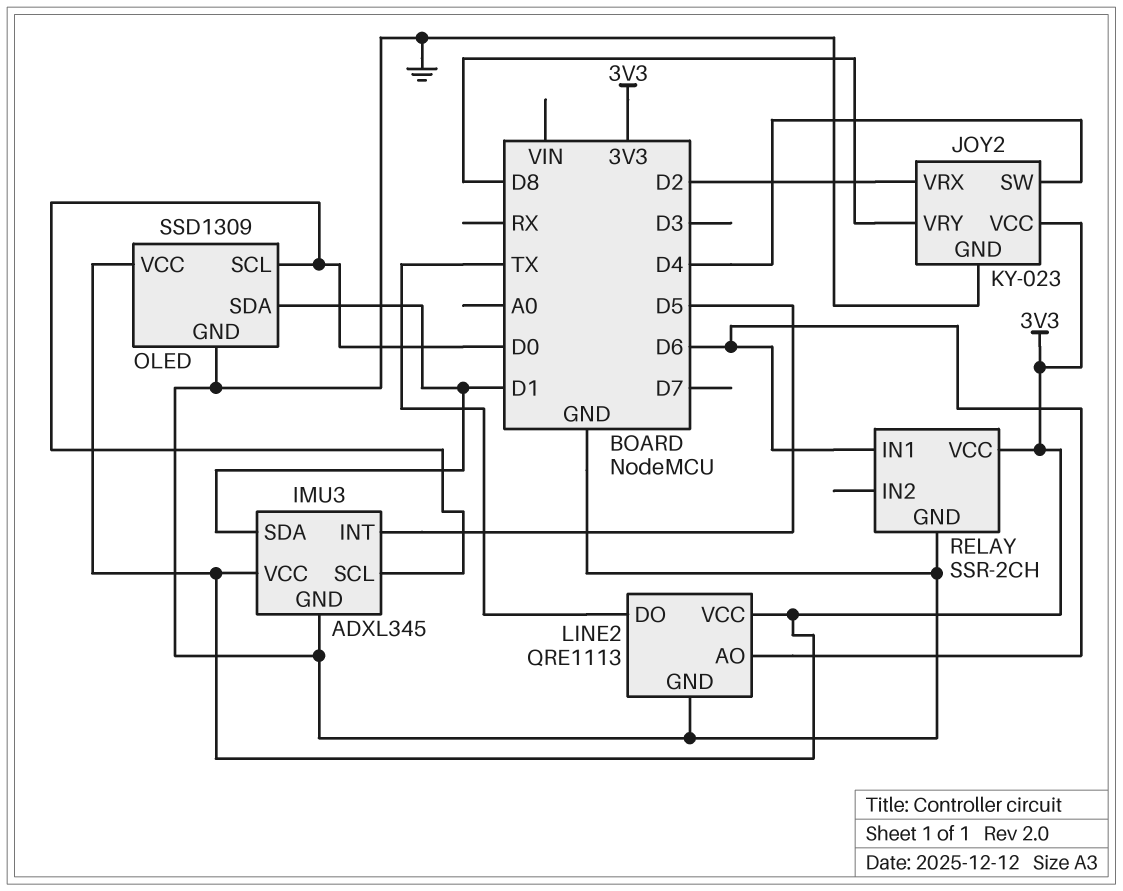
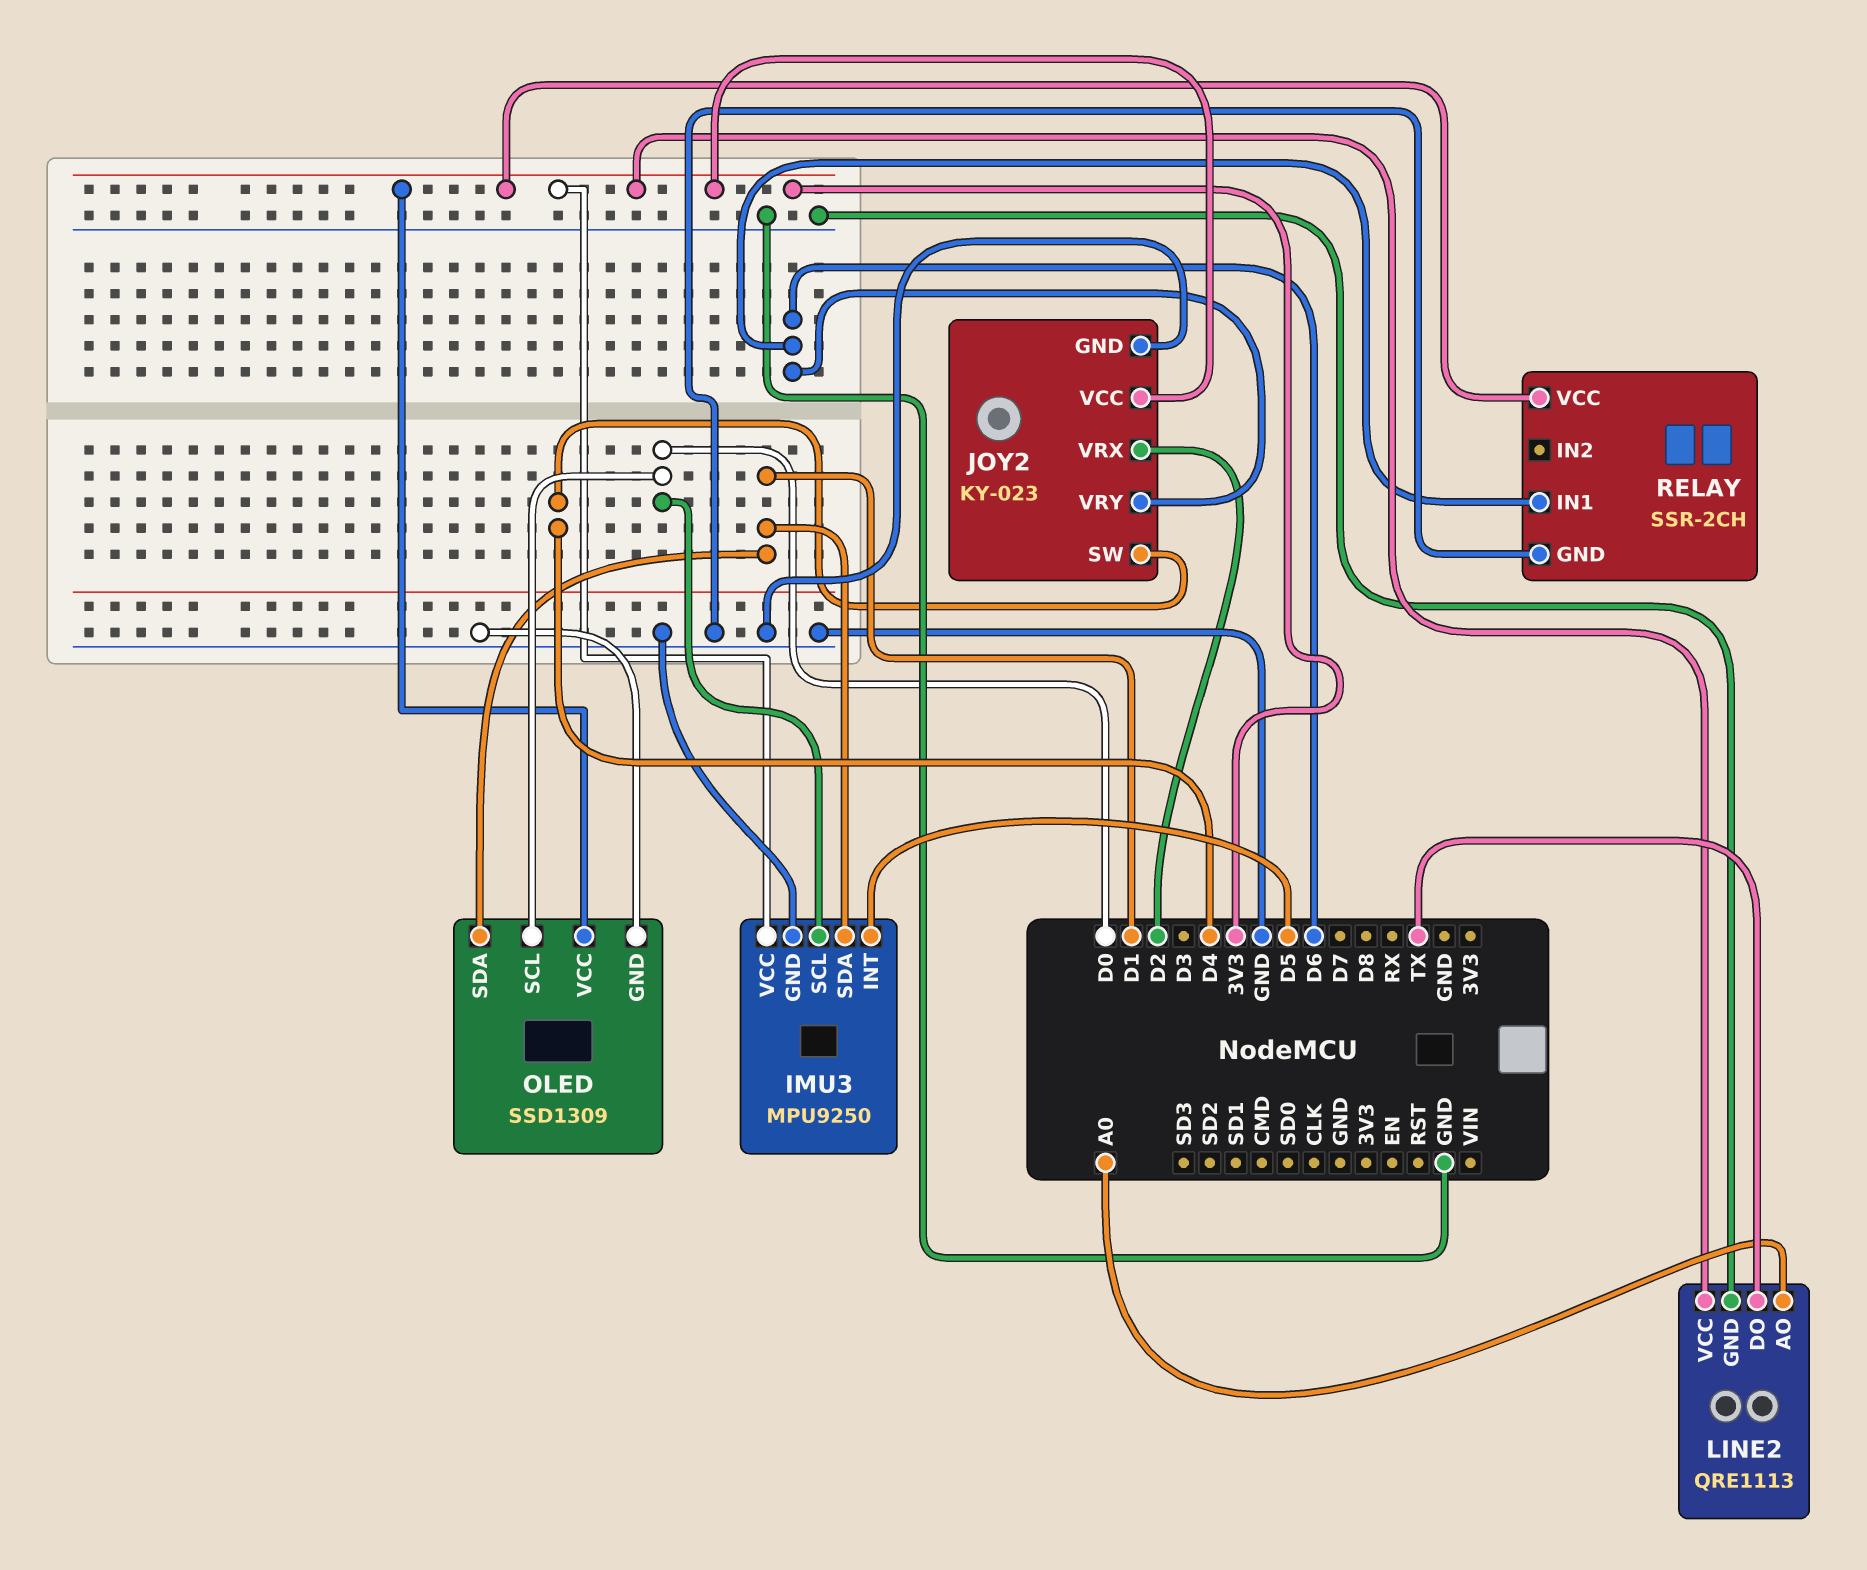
IMU3: ADXL345 -> MPU9250
JOY2 pin VRY: D8 -> D6
LINE2 pin AO: D6 -> A0

